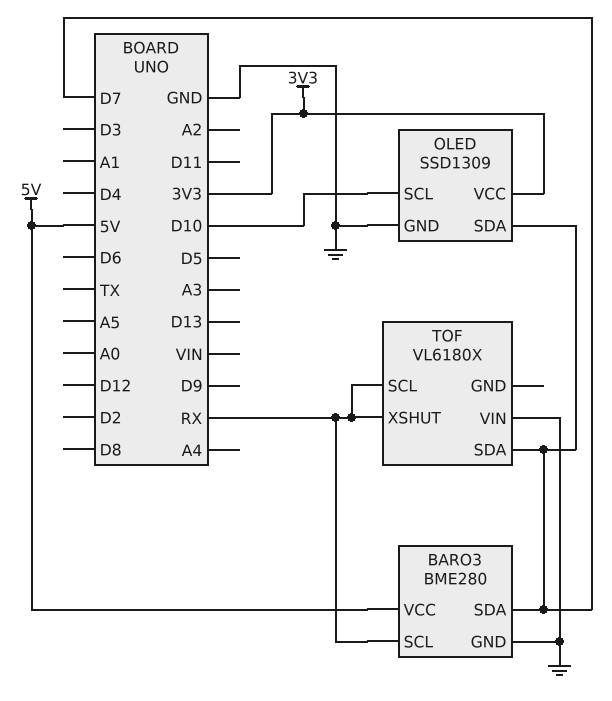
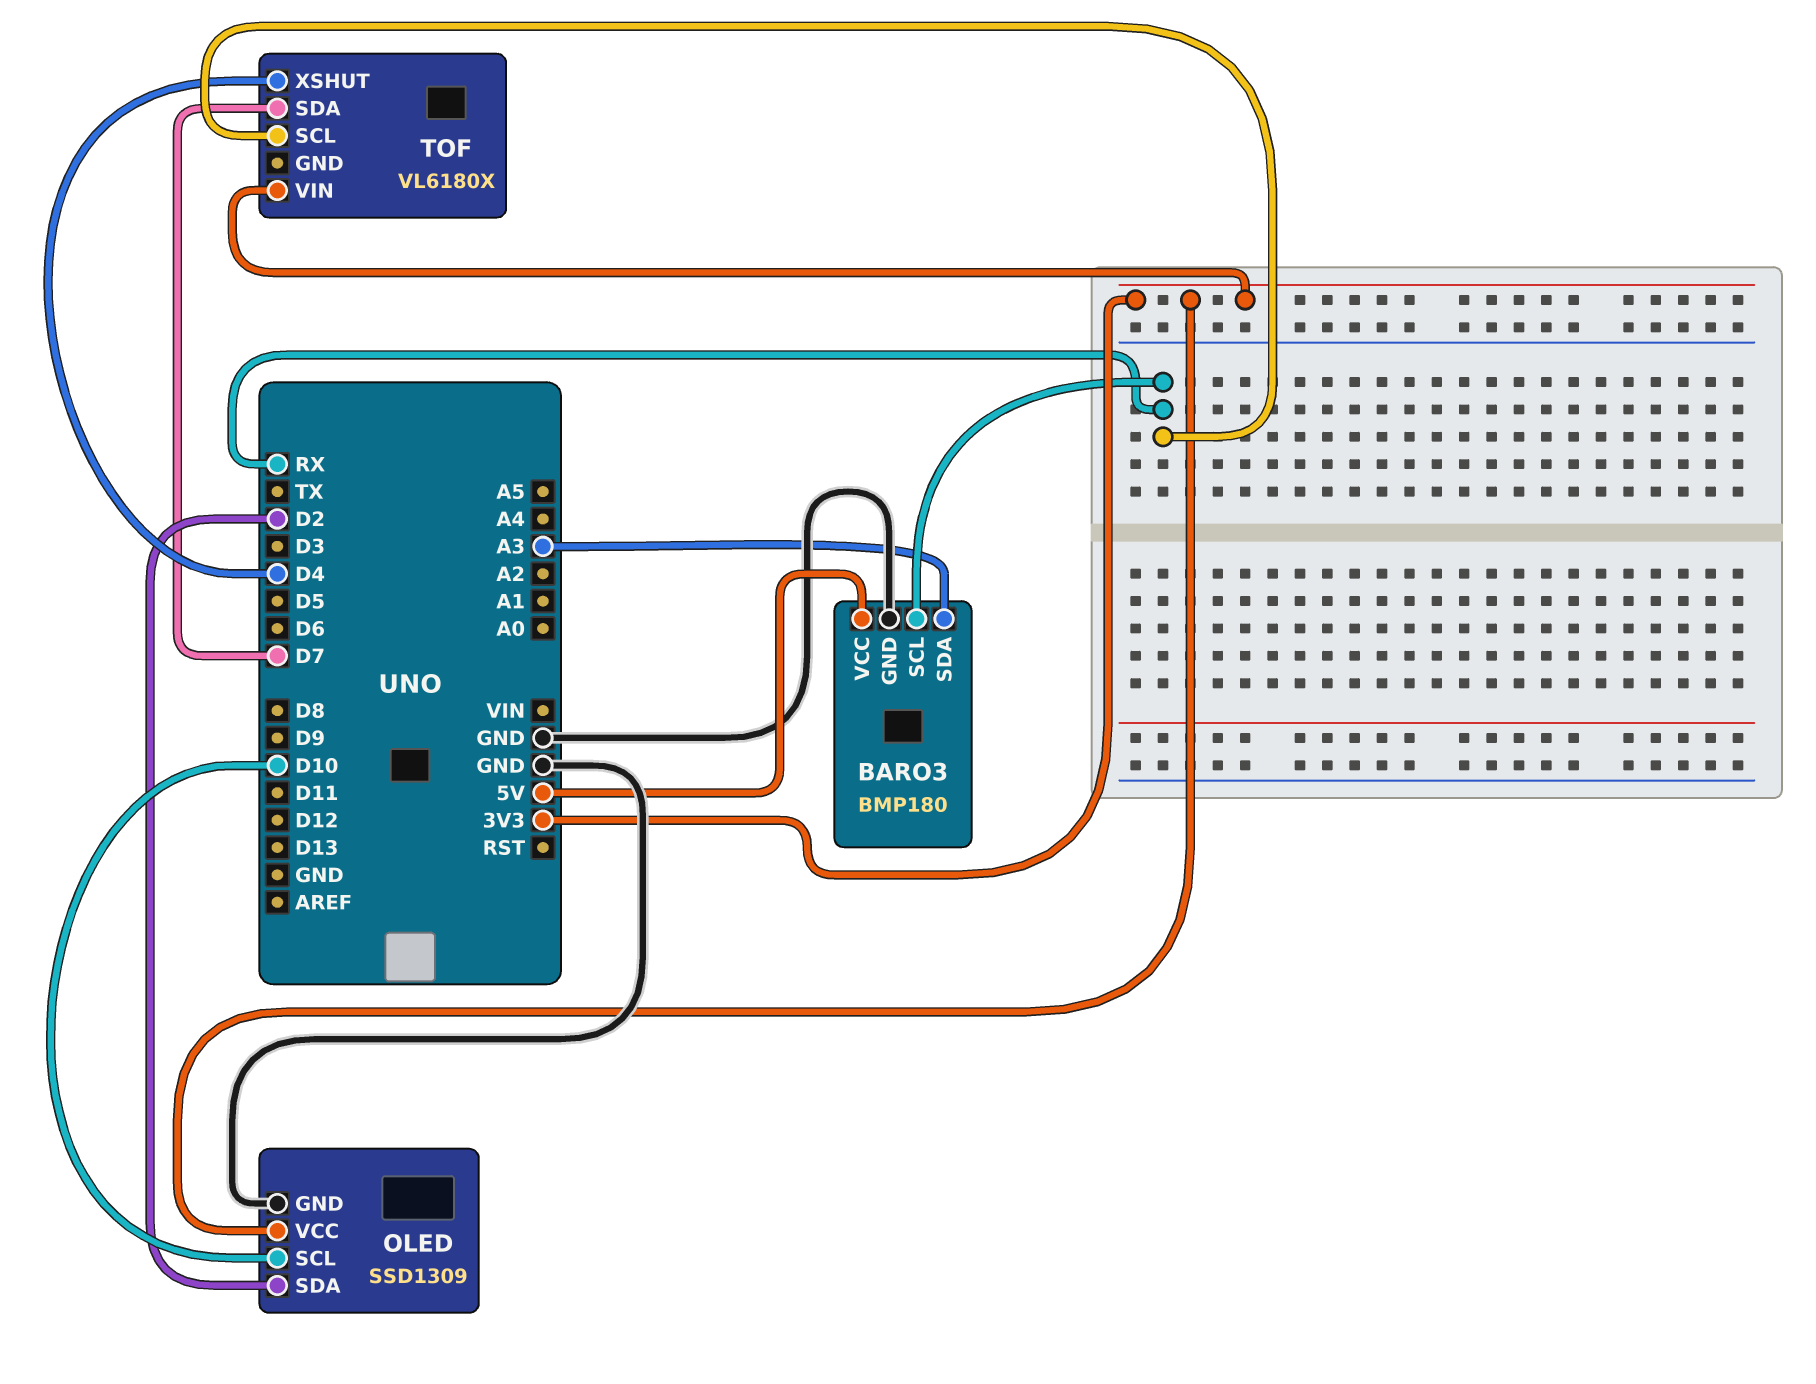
BARO3: BME280 -> BMP180
BARO3 pin SDA: D7 -> A3
OLED pin SDA: D7 -> D2
TOF pin VIN: GND -> 3V3
TOF pin XSHUT: RX -> D4

